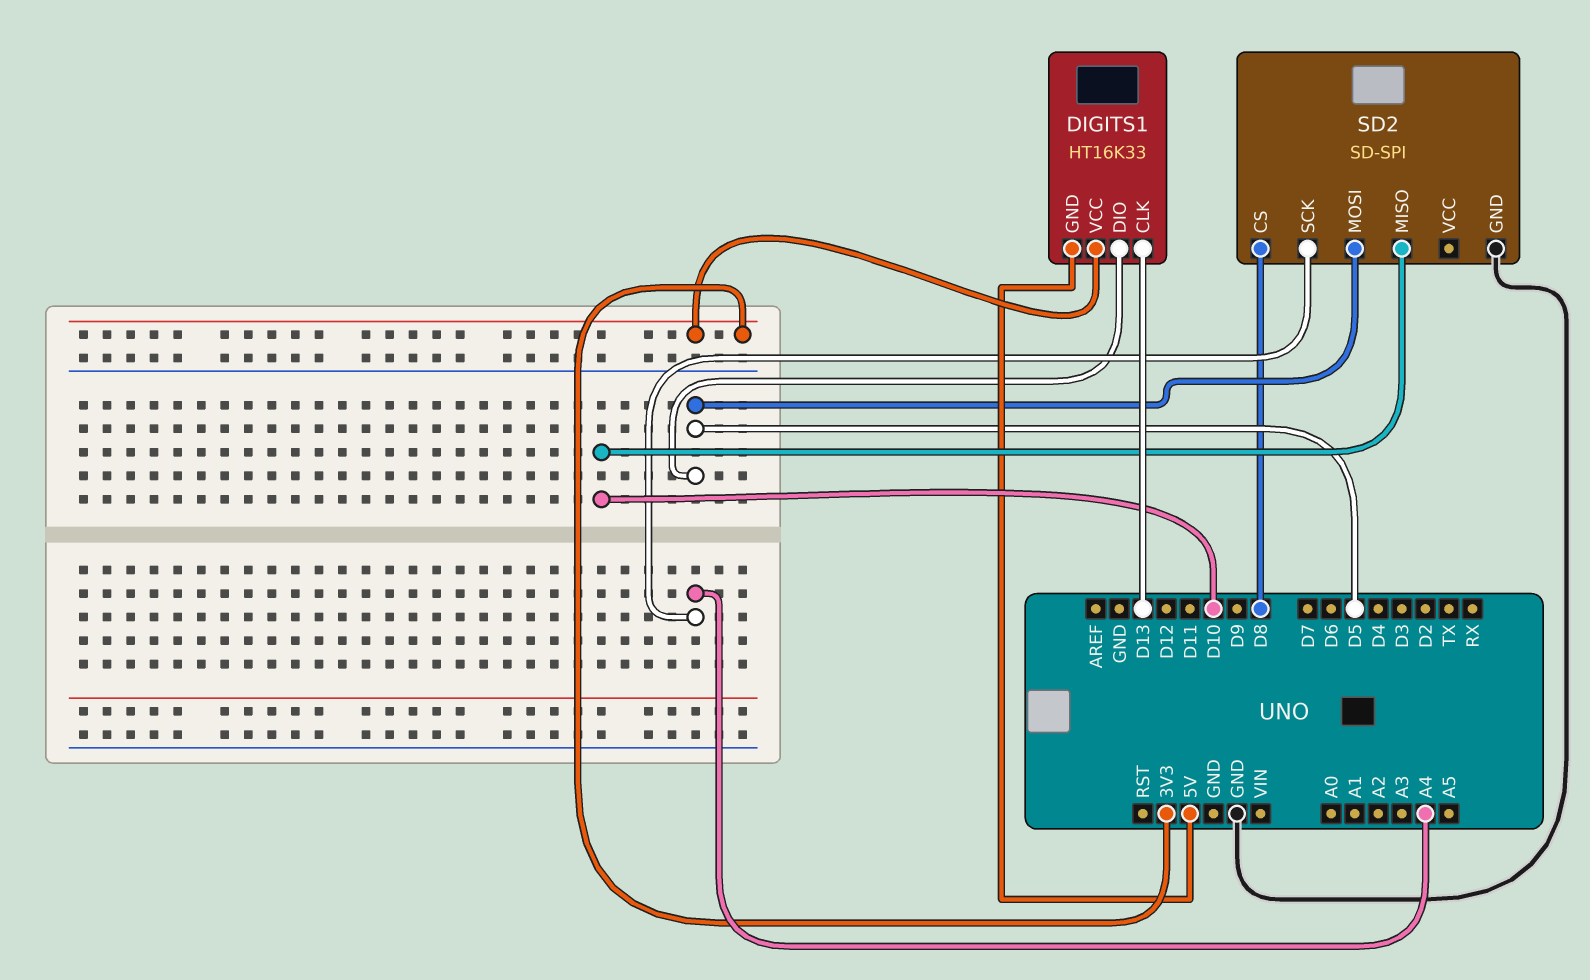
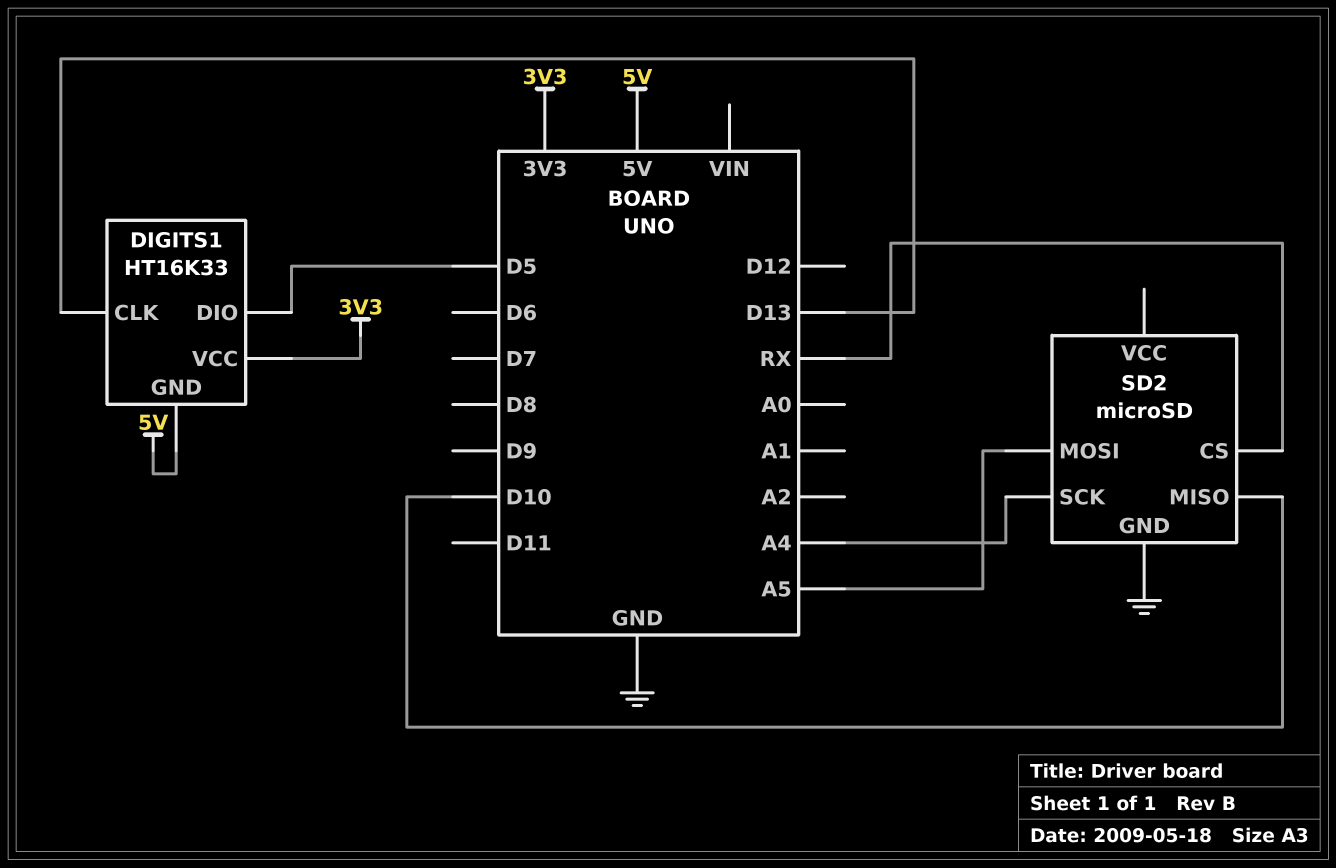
SD2: SD-SPI -> microSD
SD2 pin CS: D8 -> RX
SD2 pin MOSI: D5 -> A5

